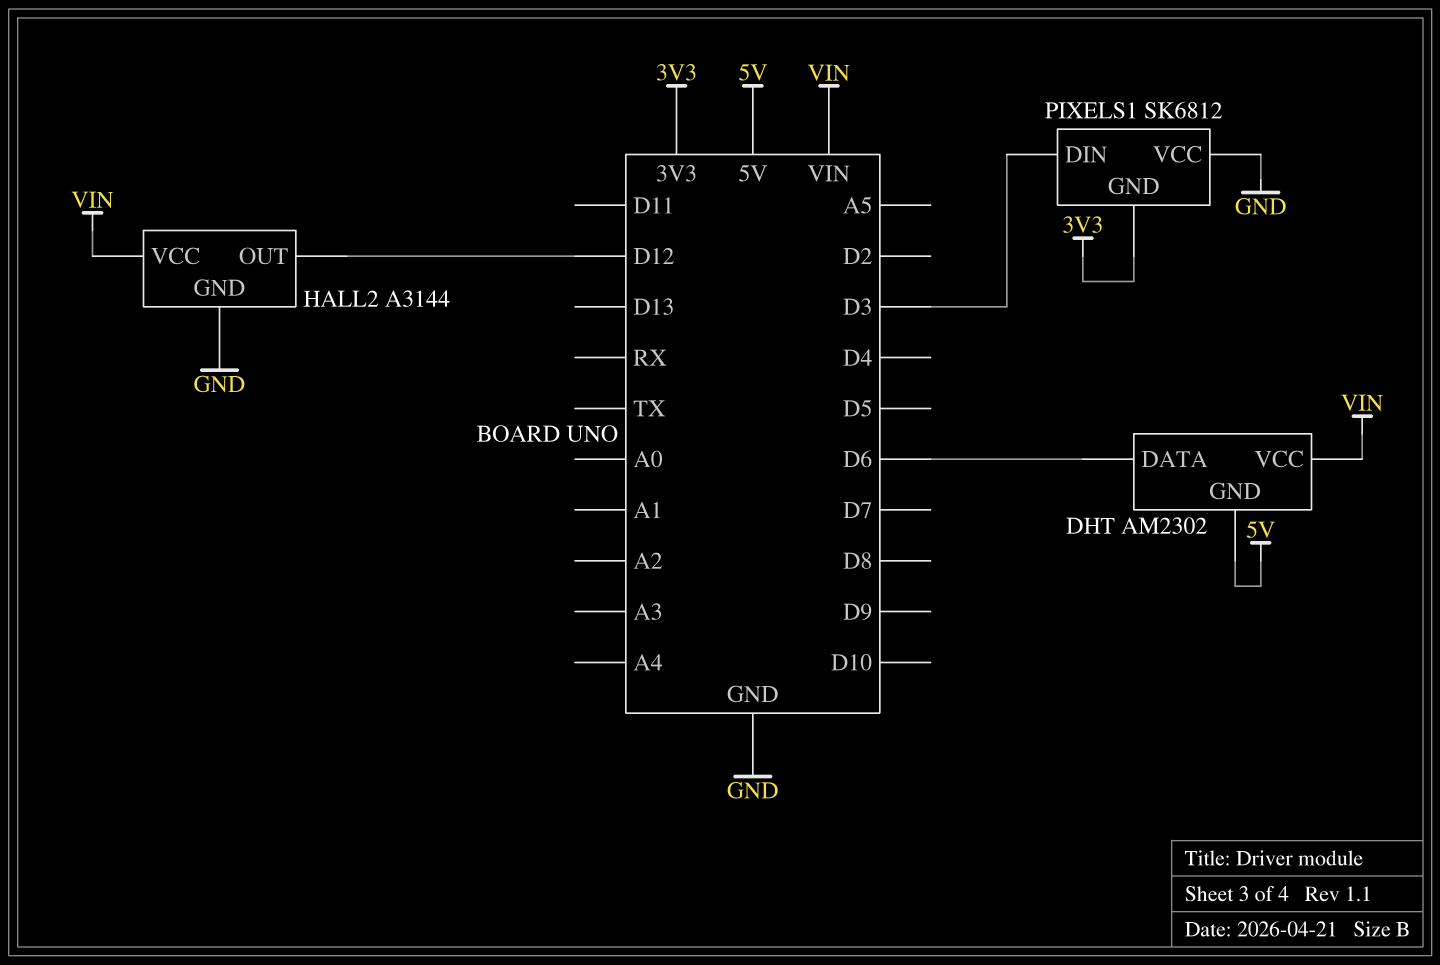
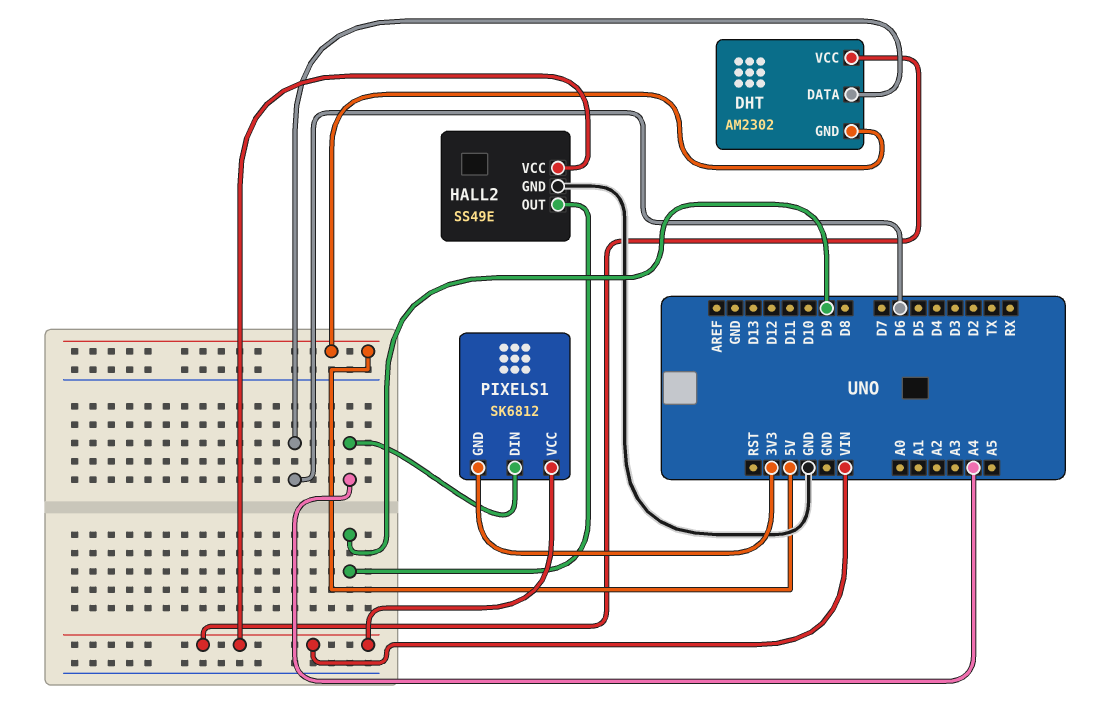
HALL2: A3144 -> SS49E
HALL2 pin OUT: D12 -> D9
PIXELS1 pin DIN: D3 -> A4
PIXELS1 pin VCC: GND -> VIN

